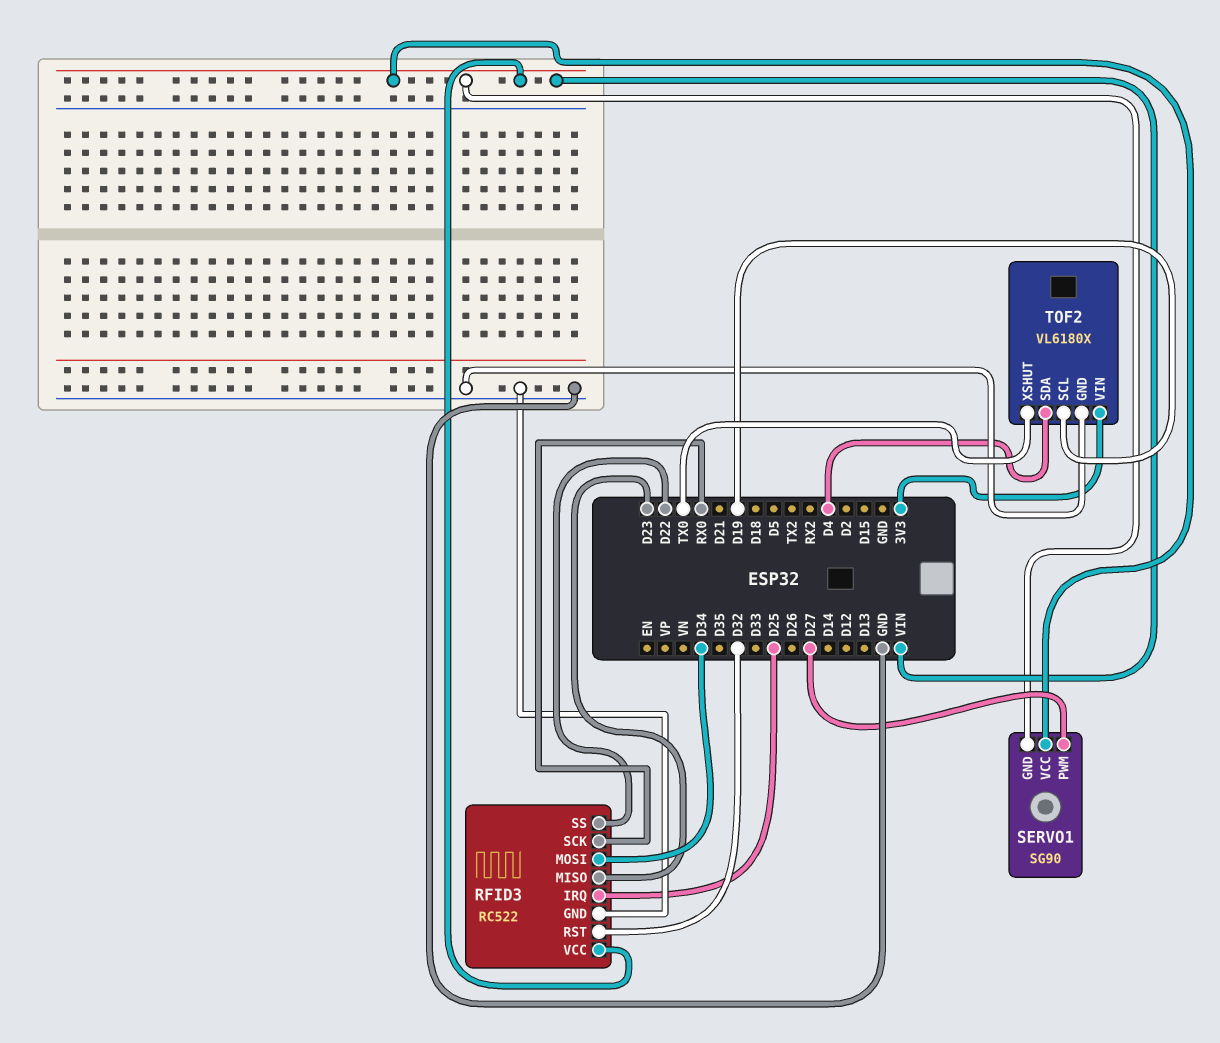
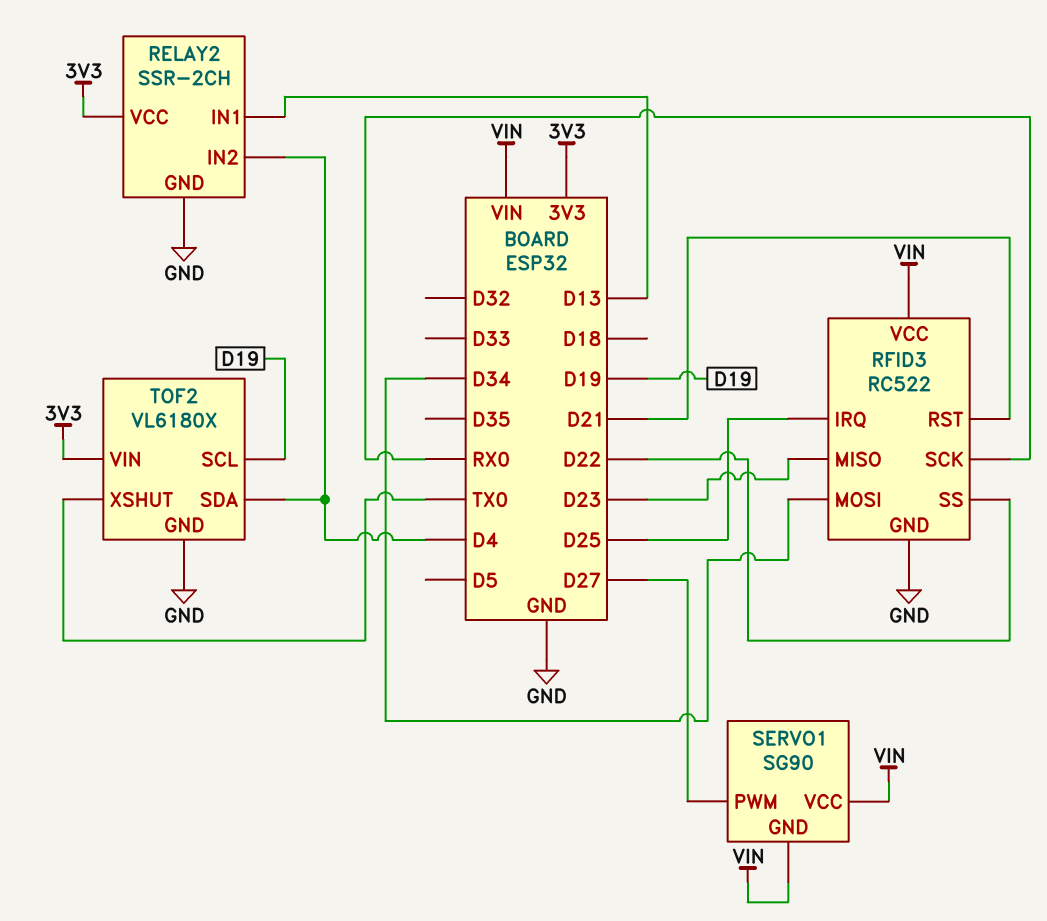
RELAY2: none -> SSR-2CH
RELAY2 pin GND: none -> GND
RELAY2 pin IN1: none -> D13
RELAY2 pin IN2: none -> D4
RELAY2 pin VCC: none -> 3V3
RFID3 pin RST: D32 -> D21

